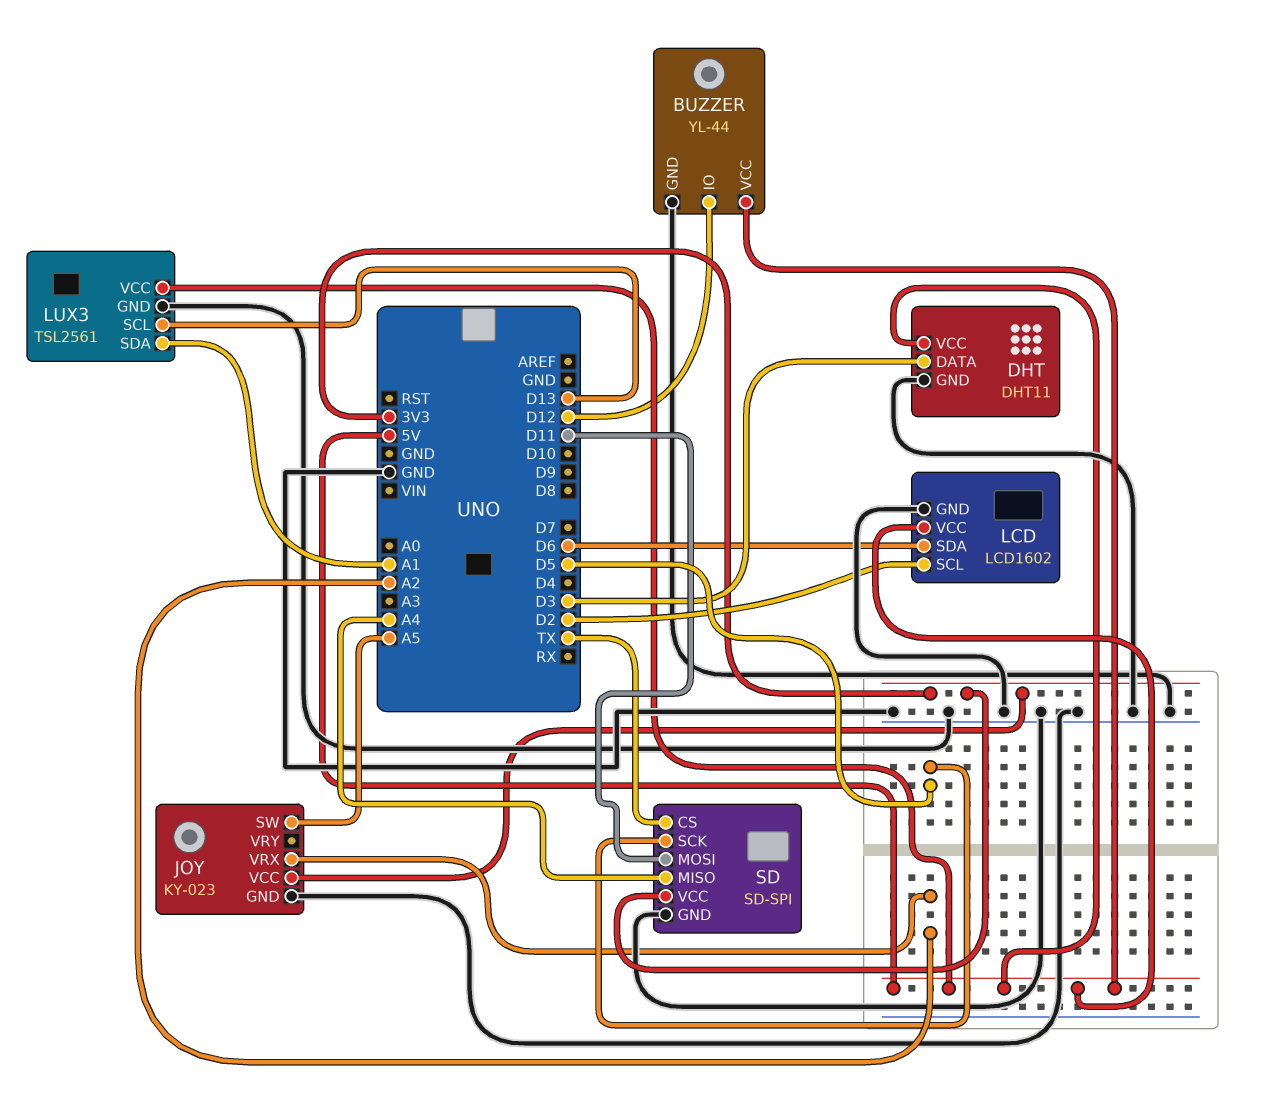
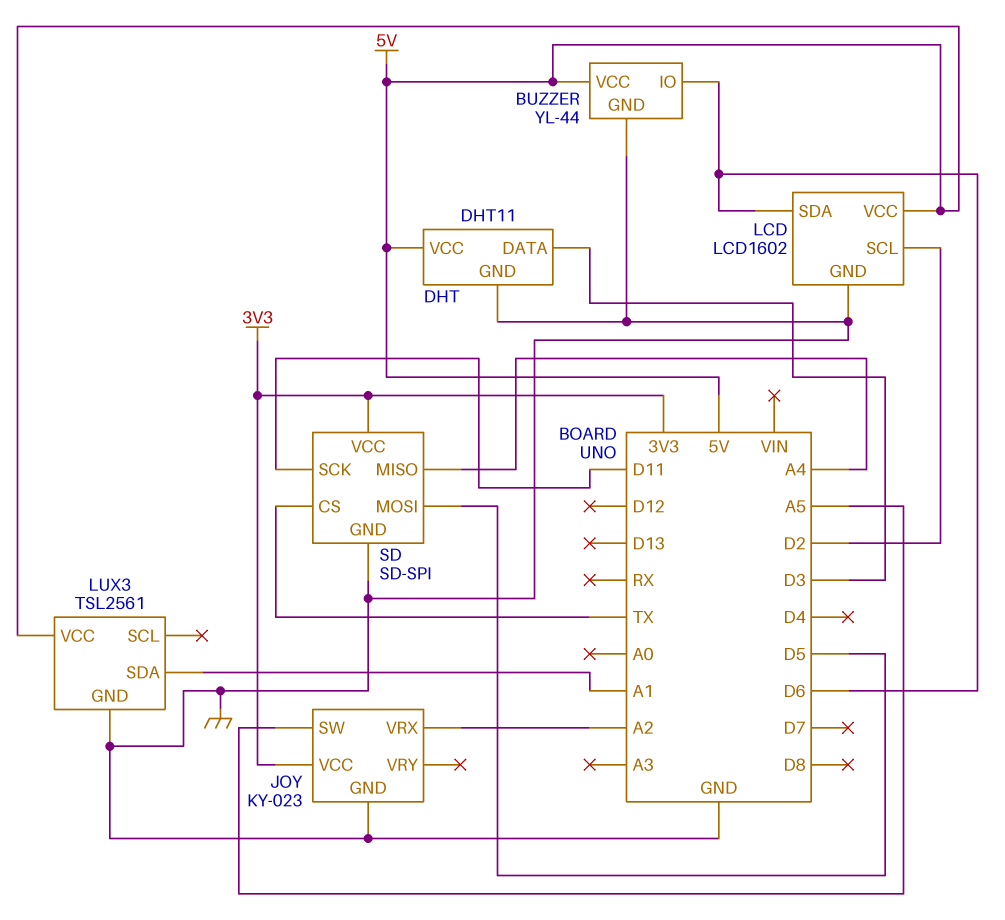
BUZZER pin IO: D12 -> D6
LUX3 pin SCL: D13 -> none
SD pin MOSI: D11 -> D5
SD pin SCK: D5 -> D11

